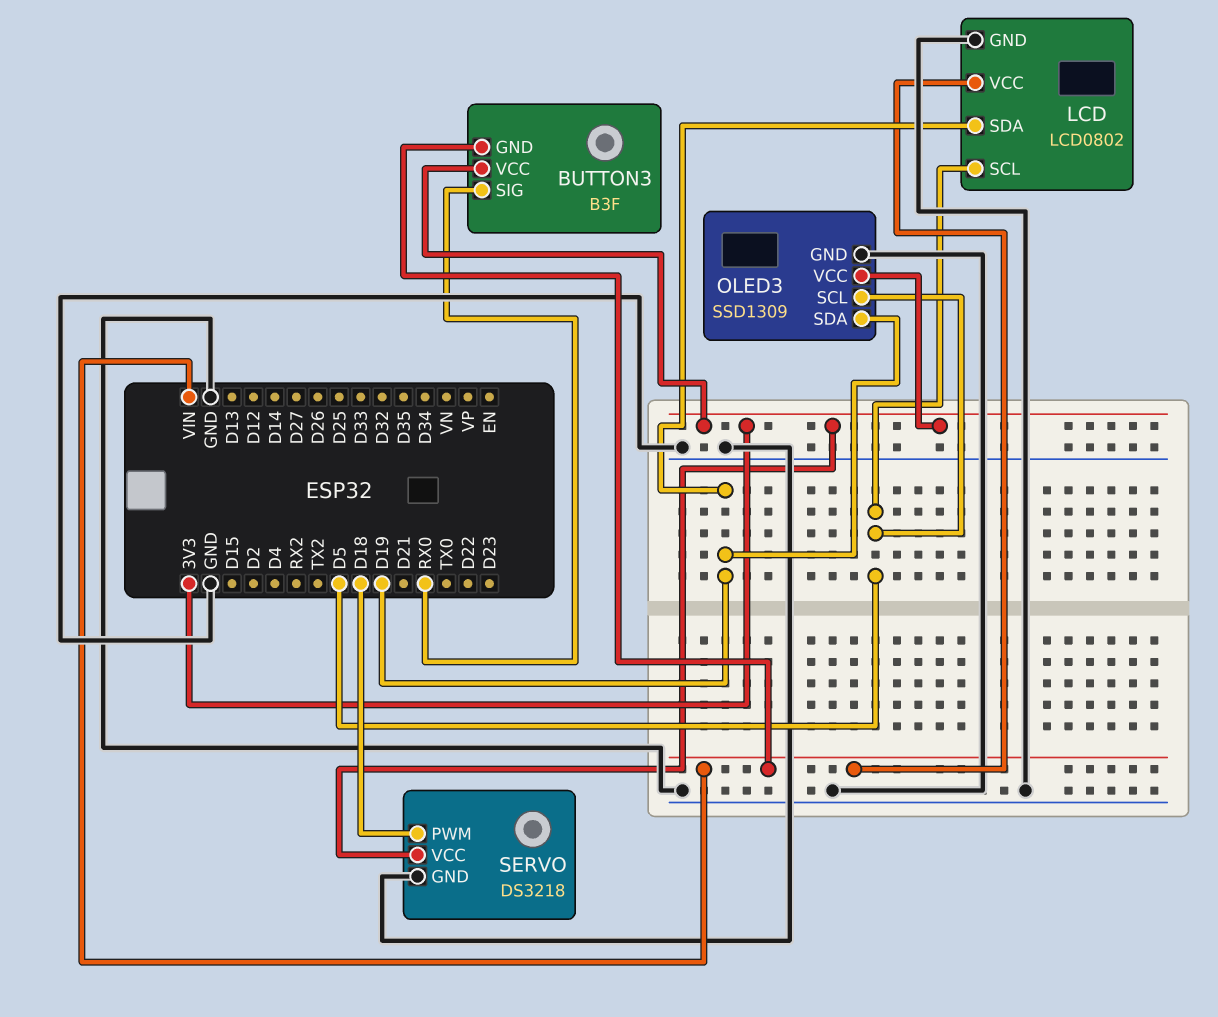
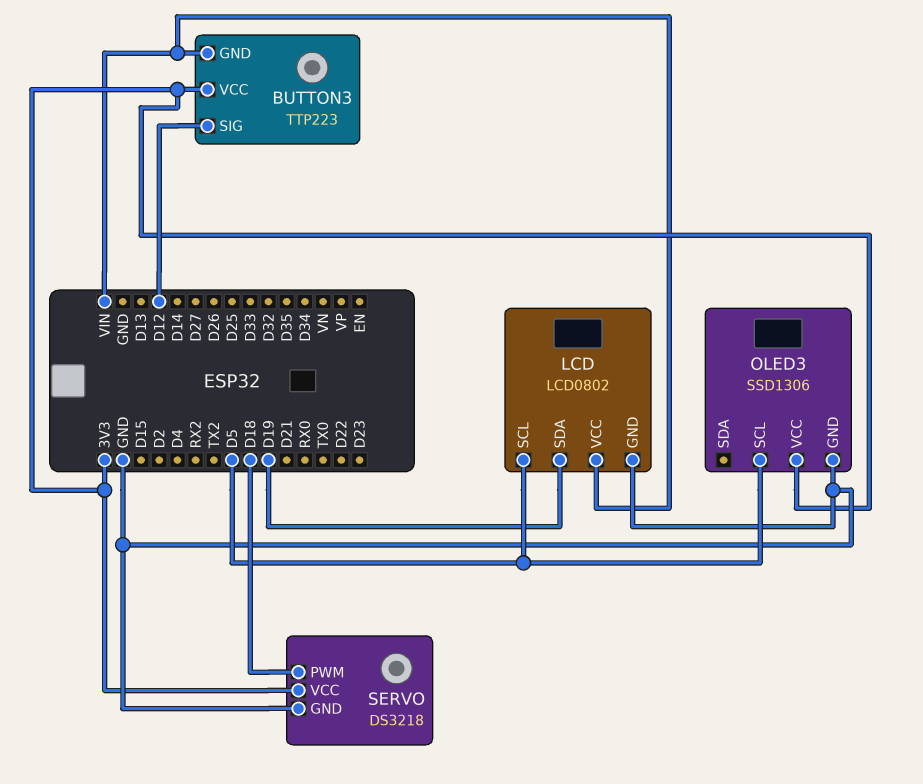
BUTTON3: B3F -> TTP223
BUTTON3 pin SIG: RX0 -> D12
OLED3: SSD1309 -> SSD1306
OLED3 pin SDA: D19 -> none

